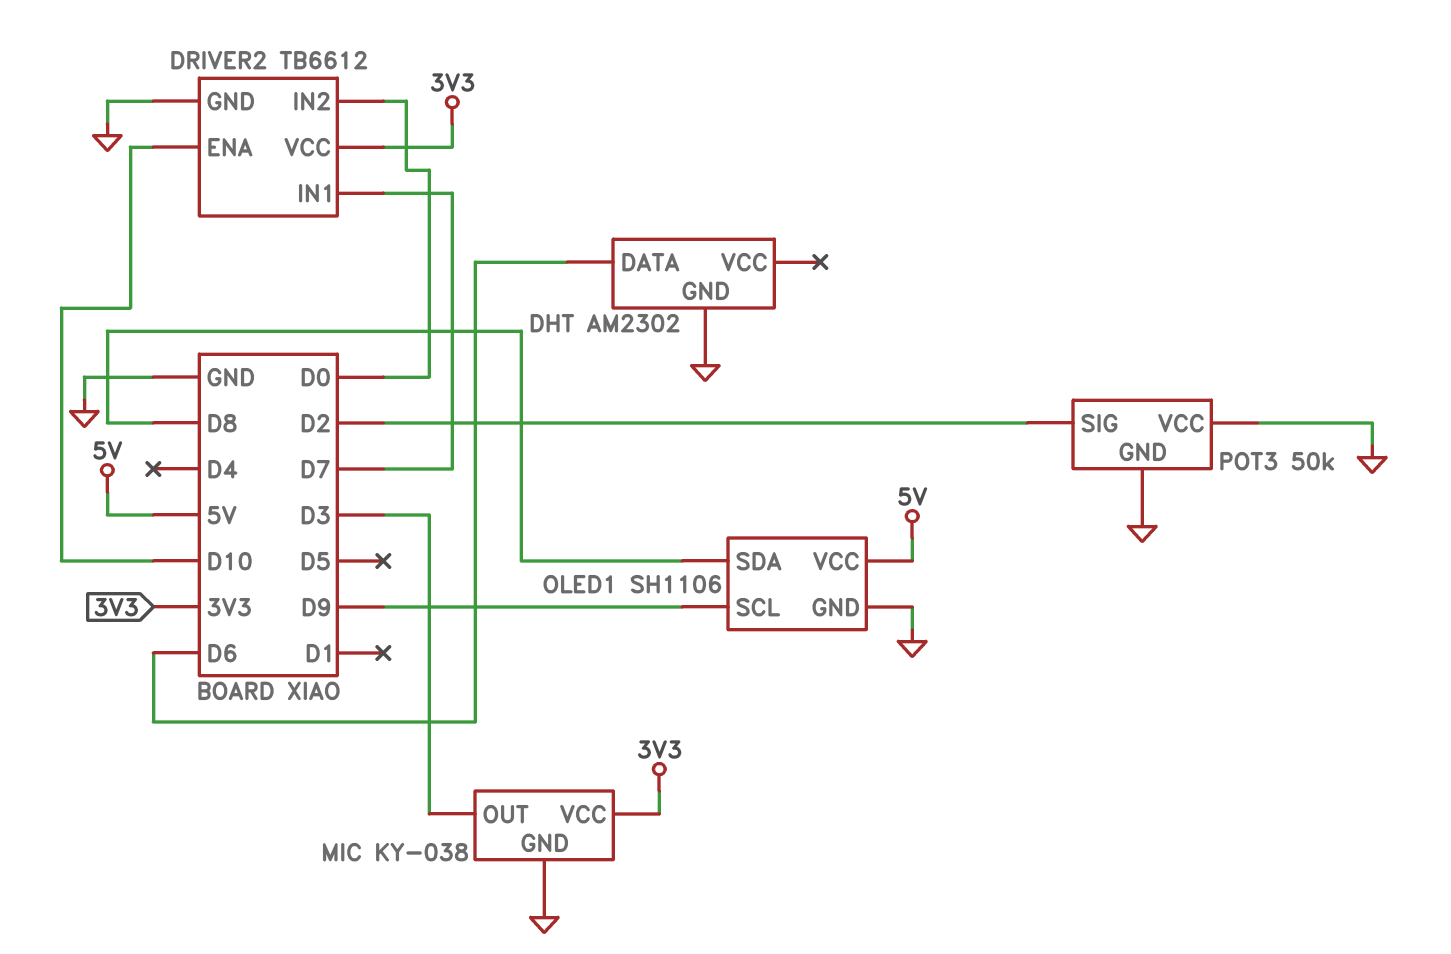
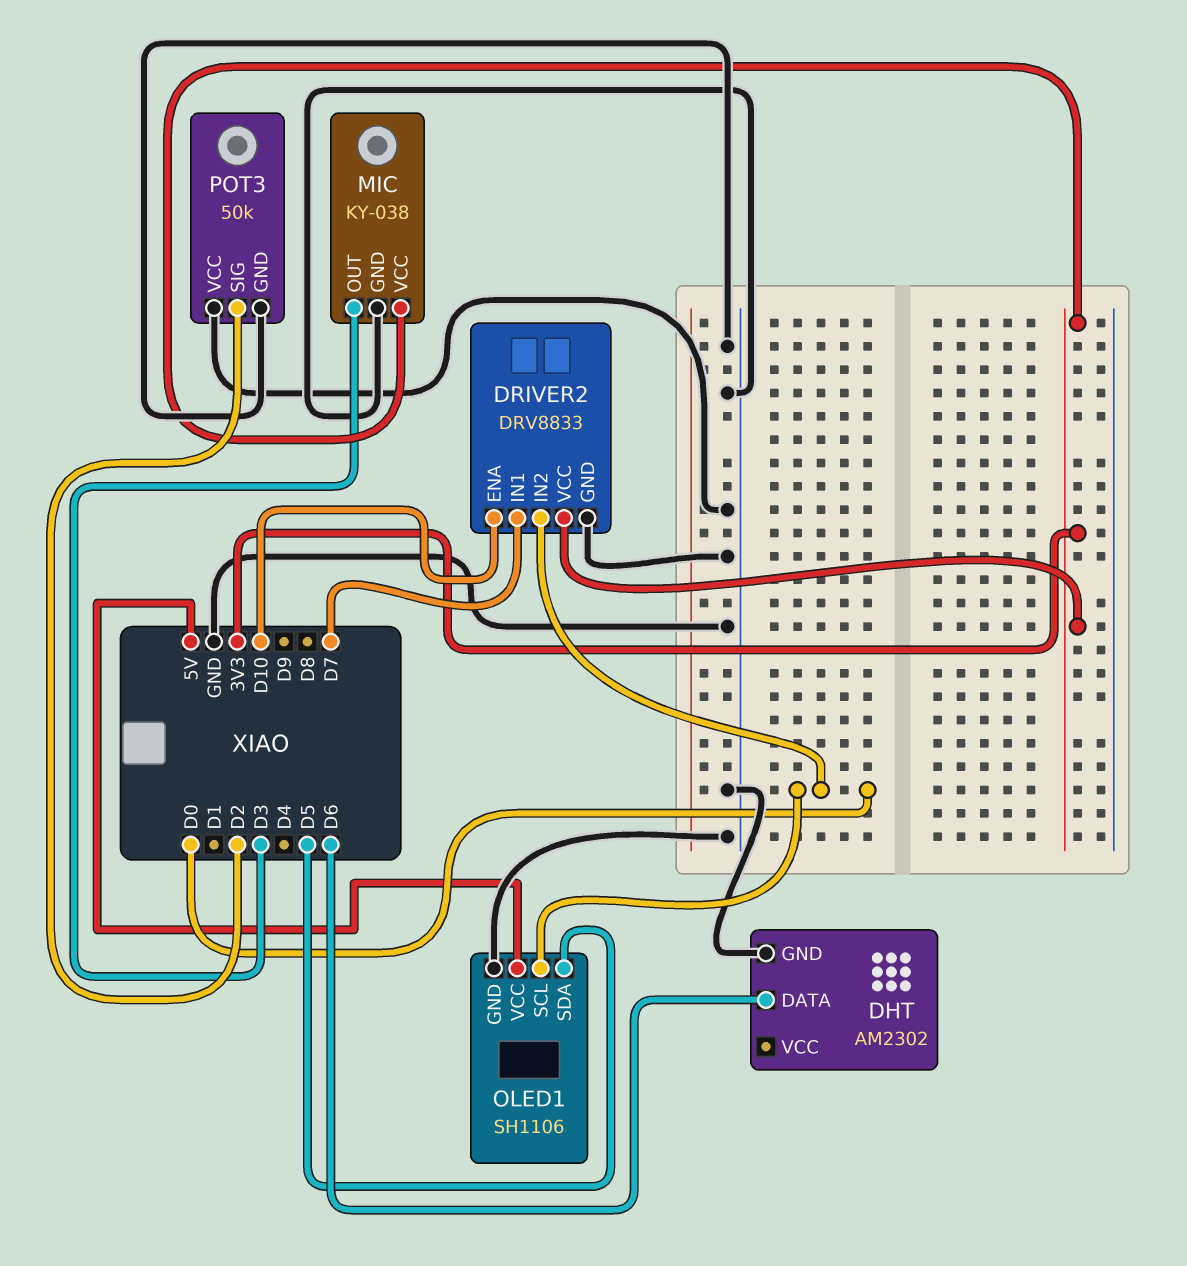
DRIVER2: TB6612 -> DRV8833
OLED1 pin SCL: D9 -> D0
OLED1 pin SDA: D8 -> D5

